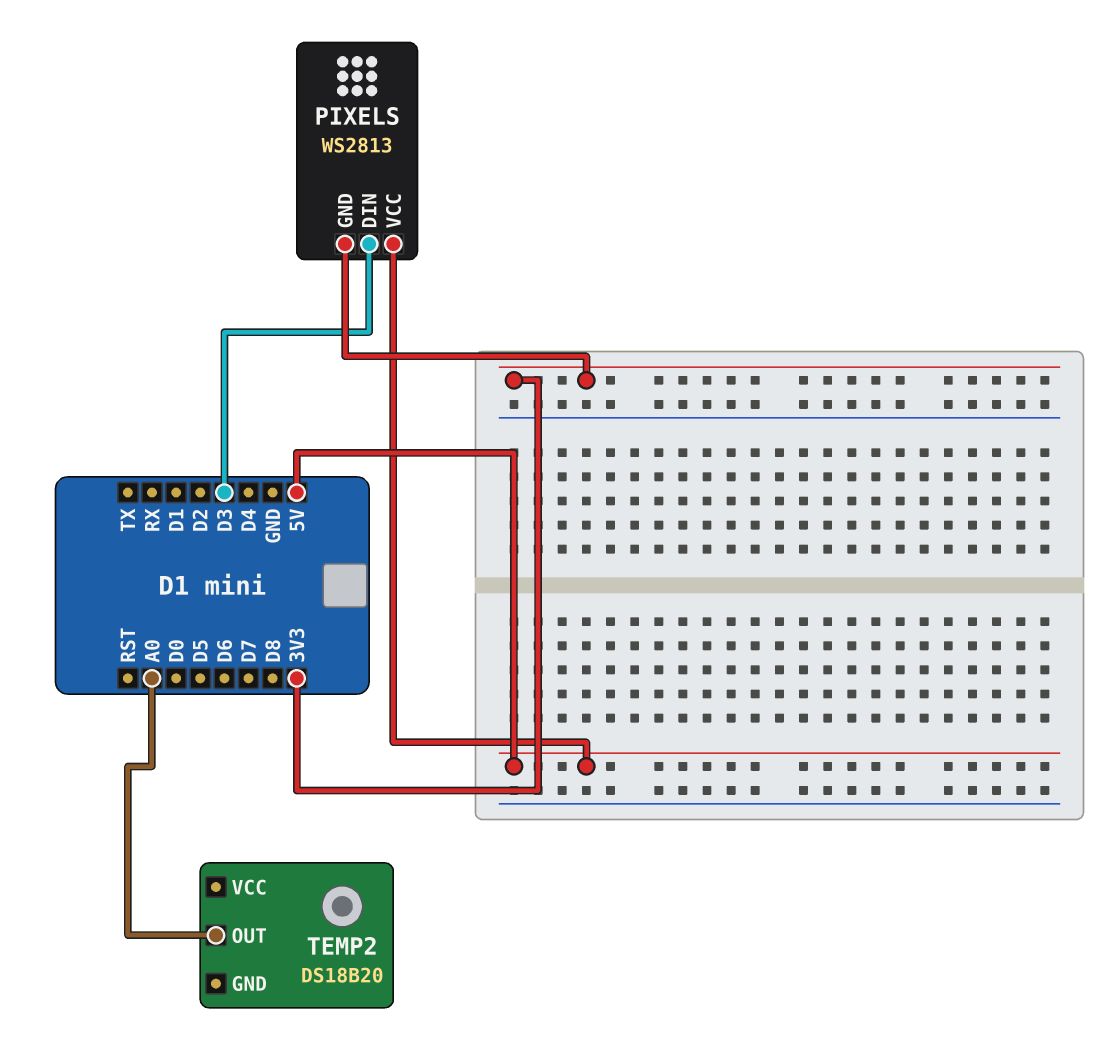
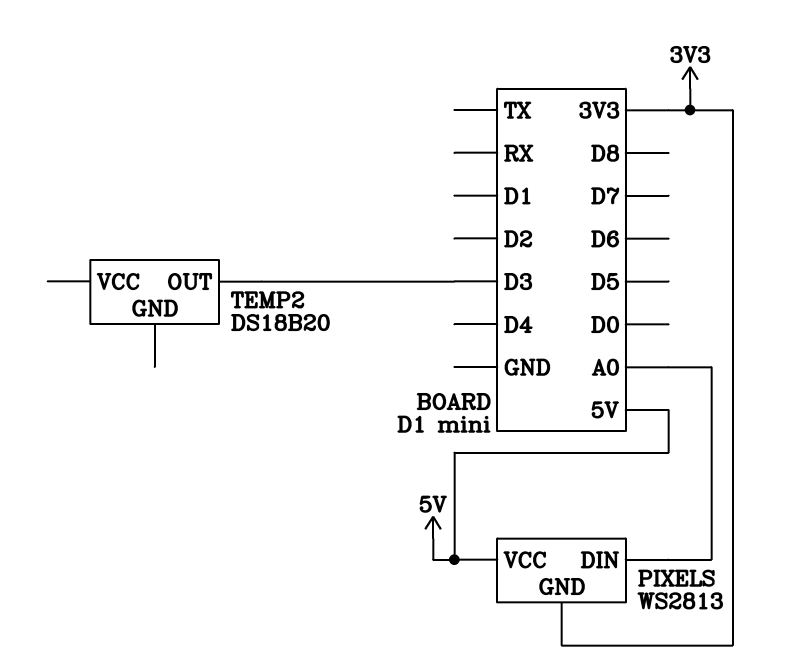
PIXELS pin DIN: D3 -> A0
TEMP2 pin OUT: A0 -> D3

